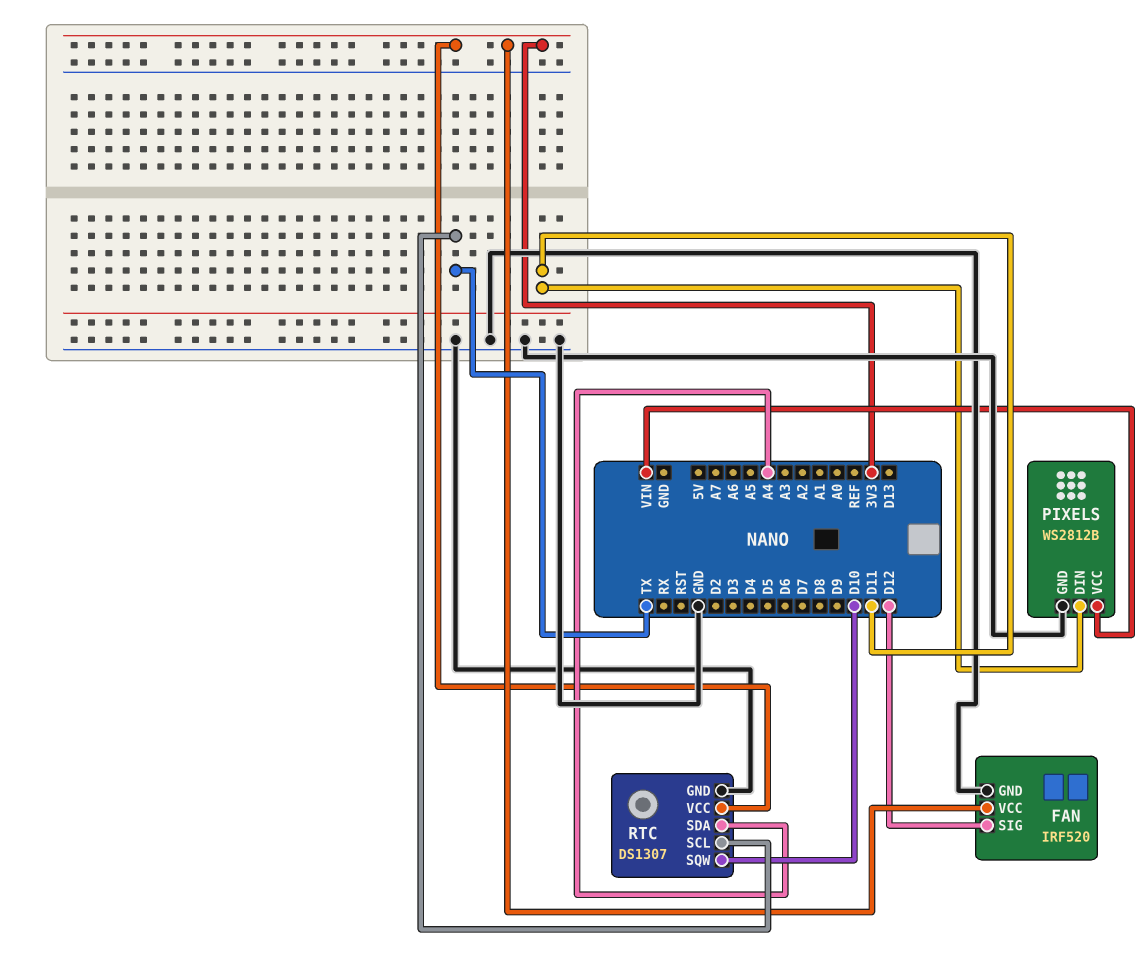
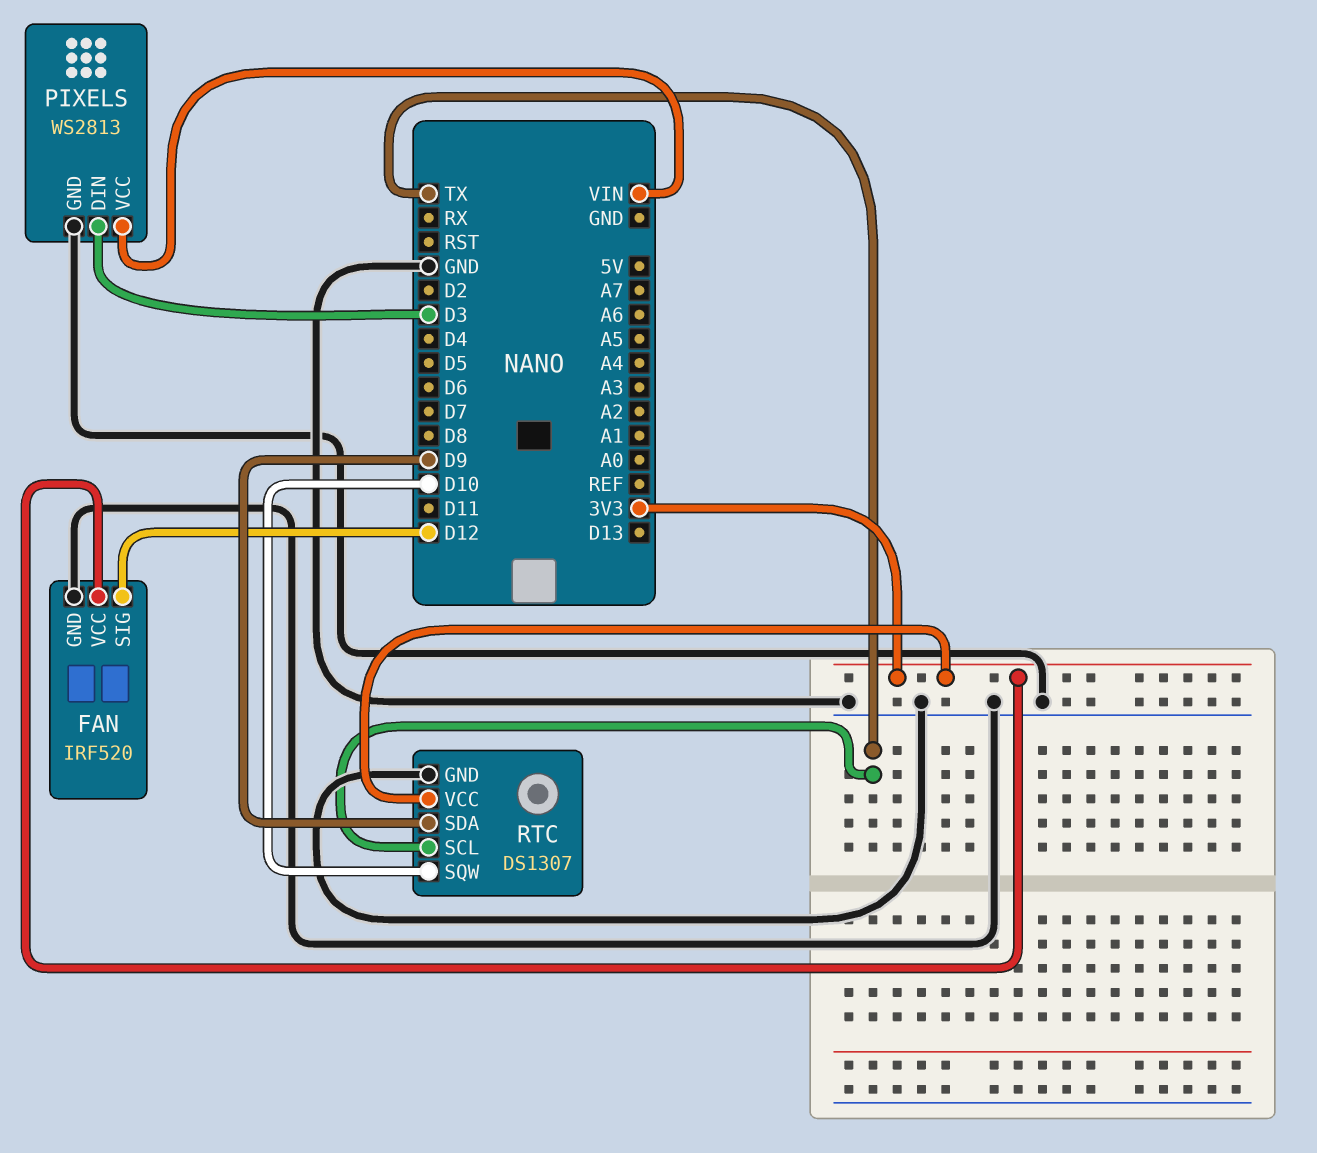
PIXELS: WS2812B -> WS2813
PIXELS pin DIN: D11 -> D3
RTC pin SDA: A4 -> D9

